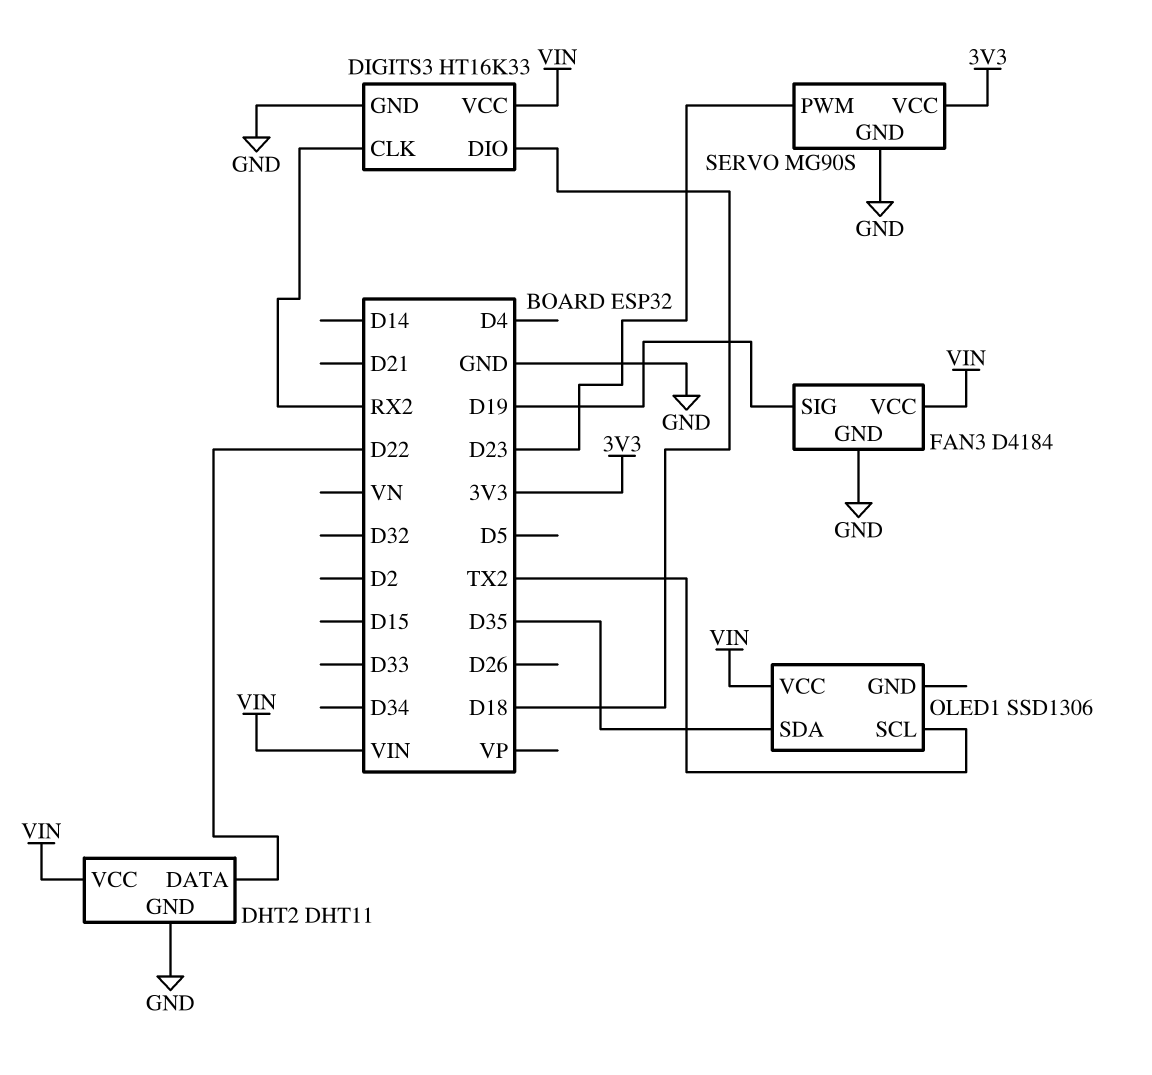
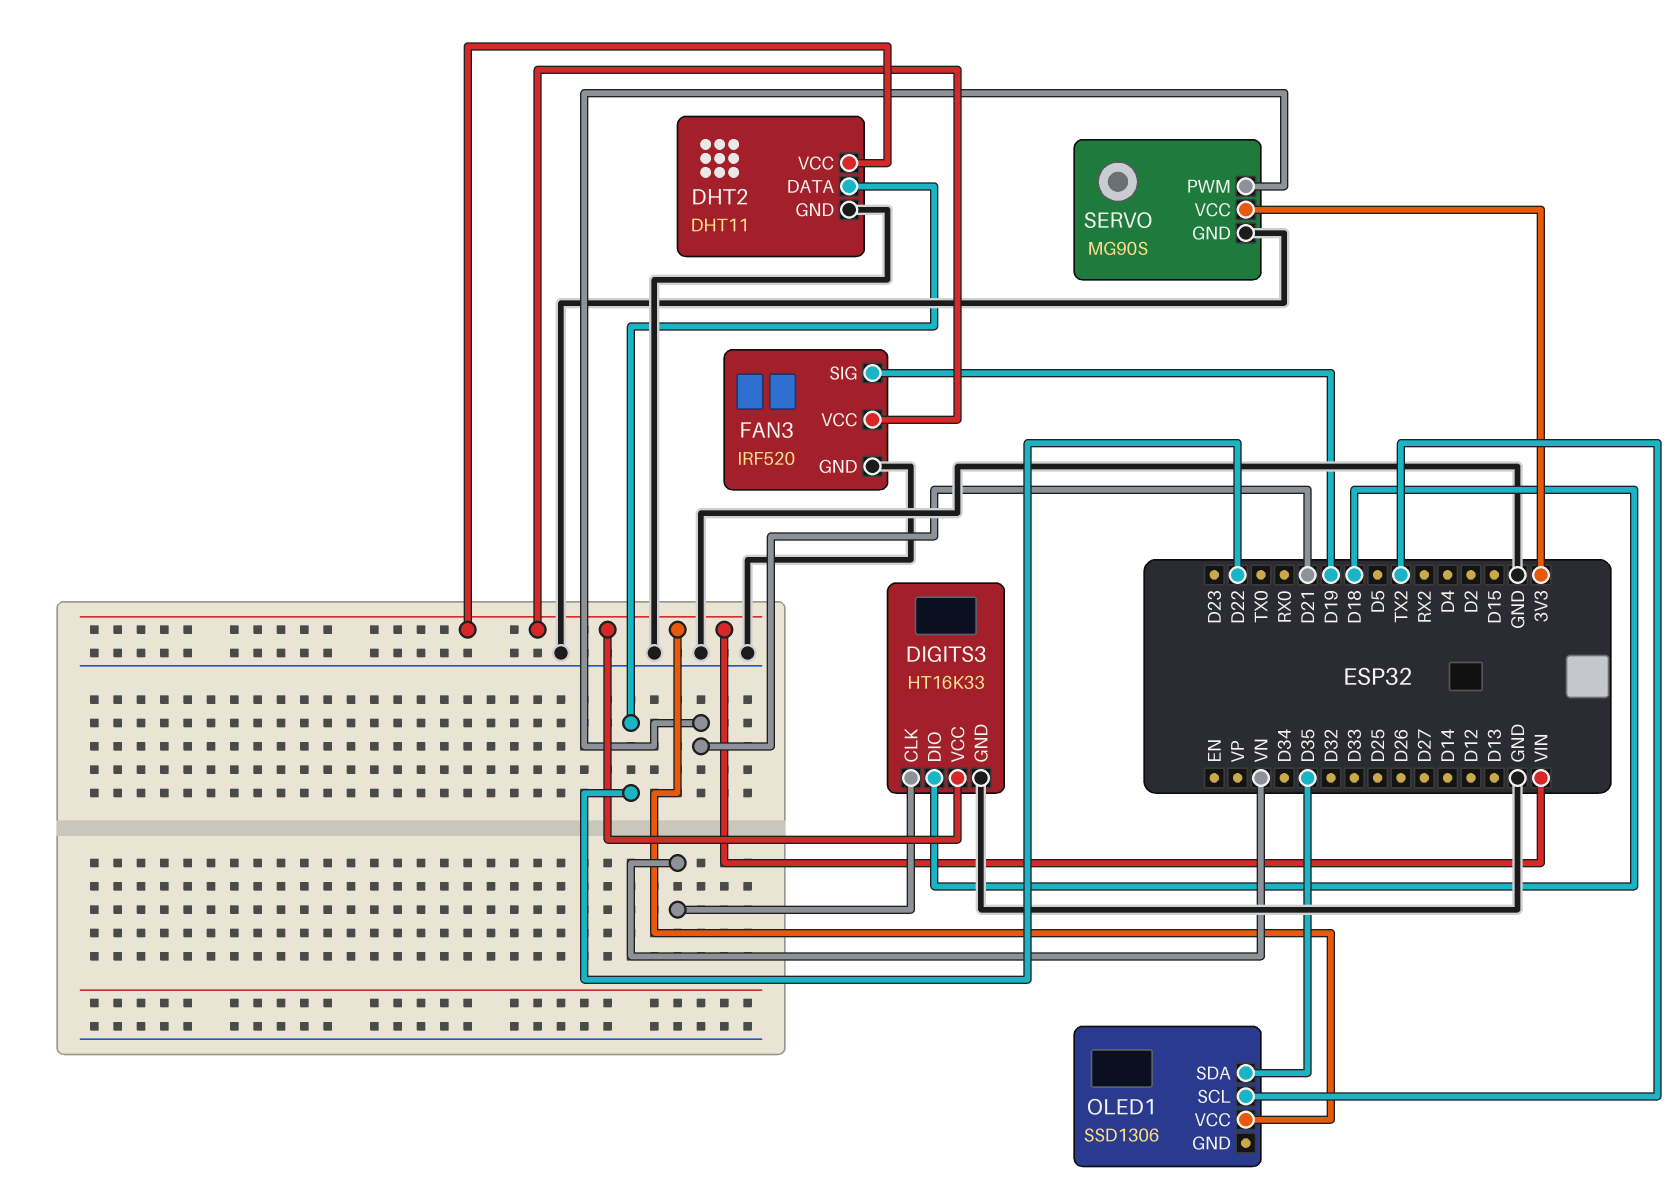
DIGITS3 pin CLK: RX2 -> VN
FAN3: D4184 -> IRF520
SERVO pin PWM: D23 -> D21

